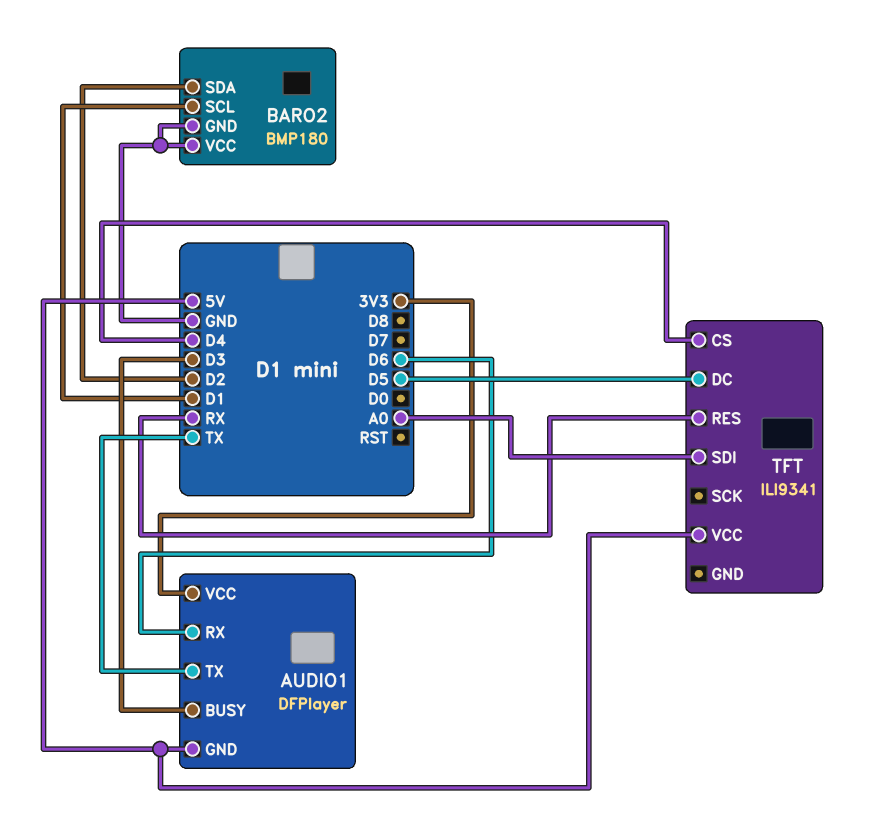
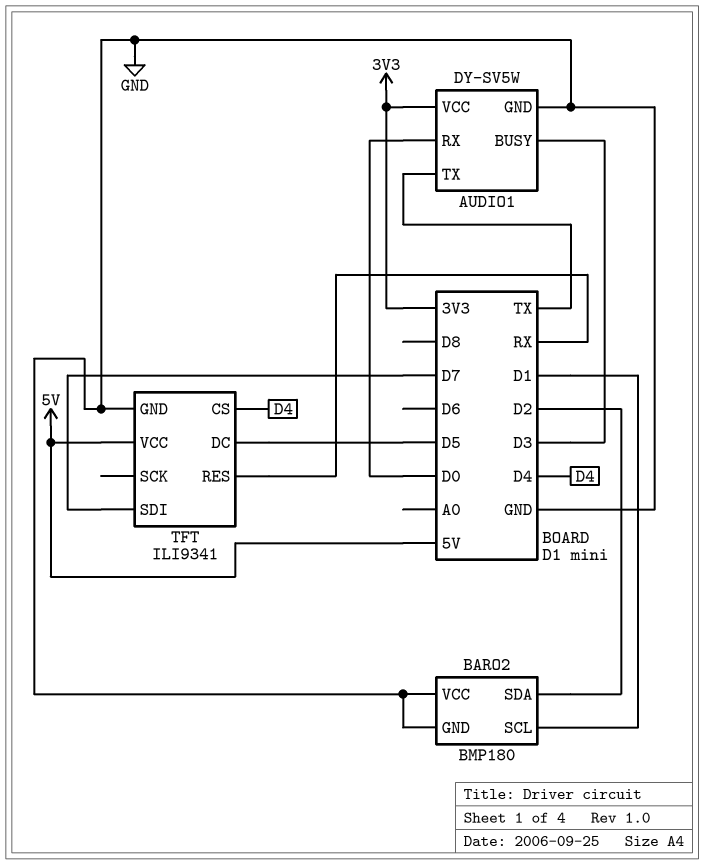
AUDIO1: DFPlayer -> DY-SV5W
AUDIO1 pin GND: 5V -> GND
AUDIO1 pin RX: D6 -> D0
TFT pin GND: none -> GND
TFT pin SDI: A0 -> D7

